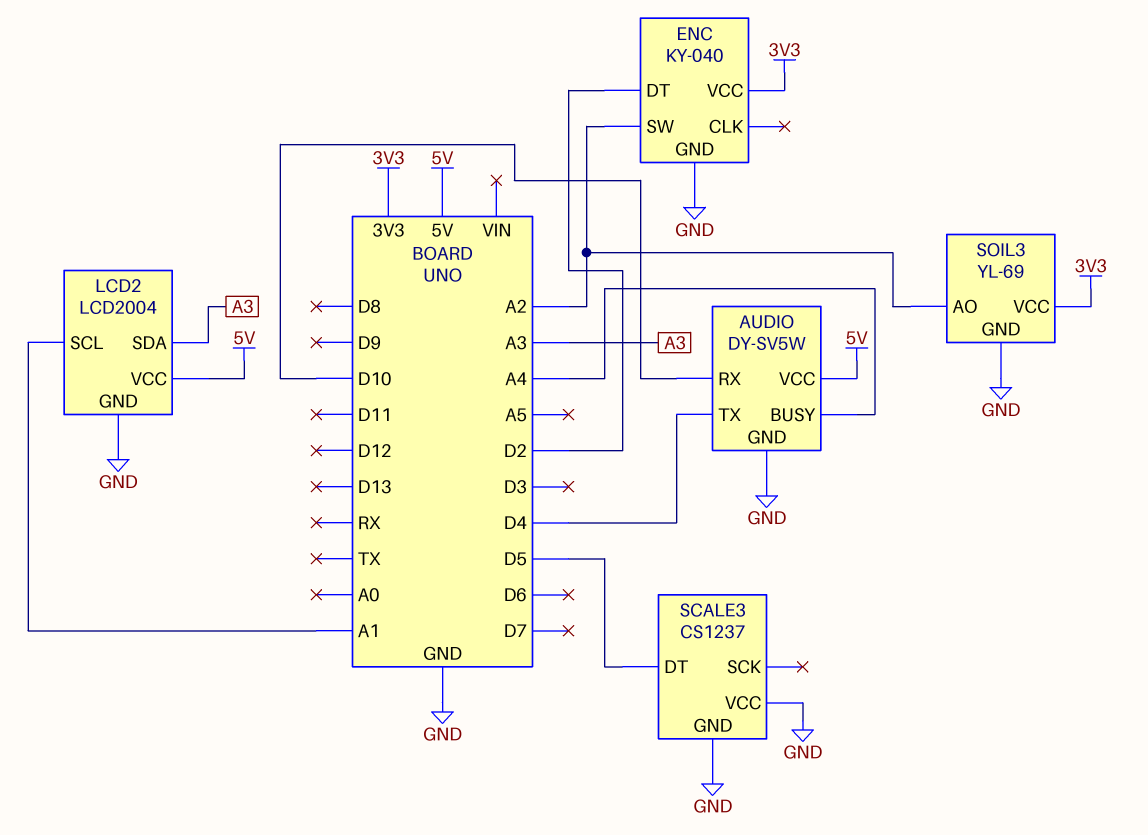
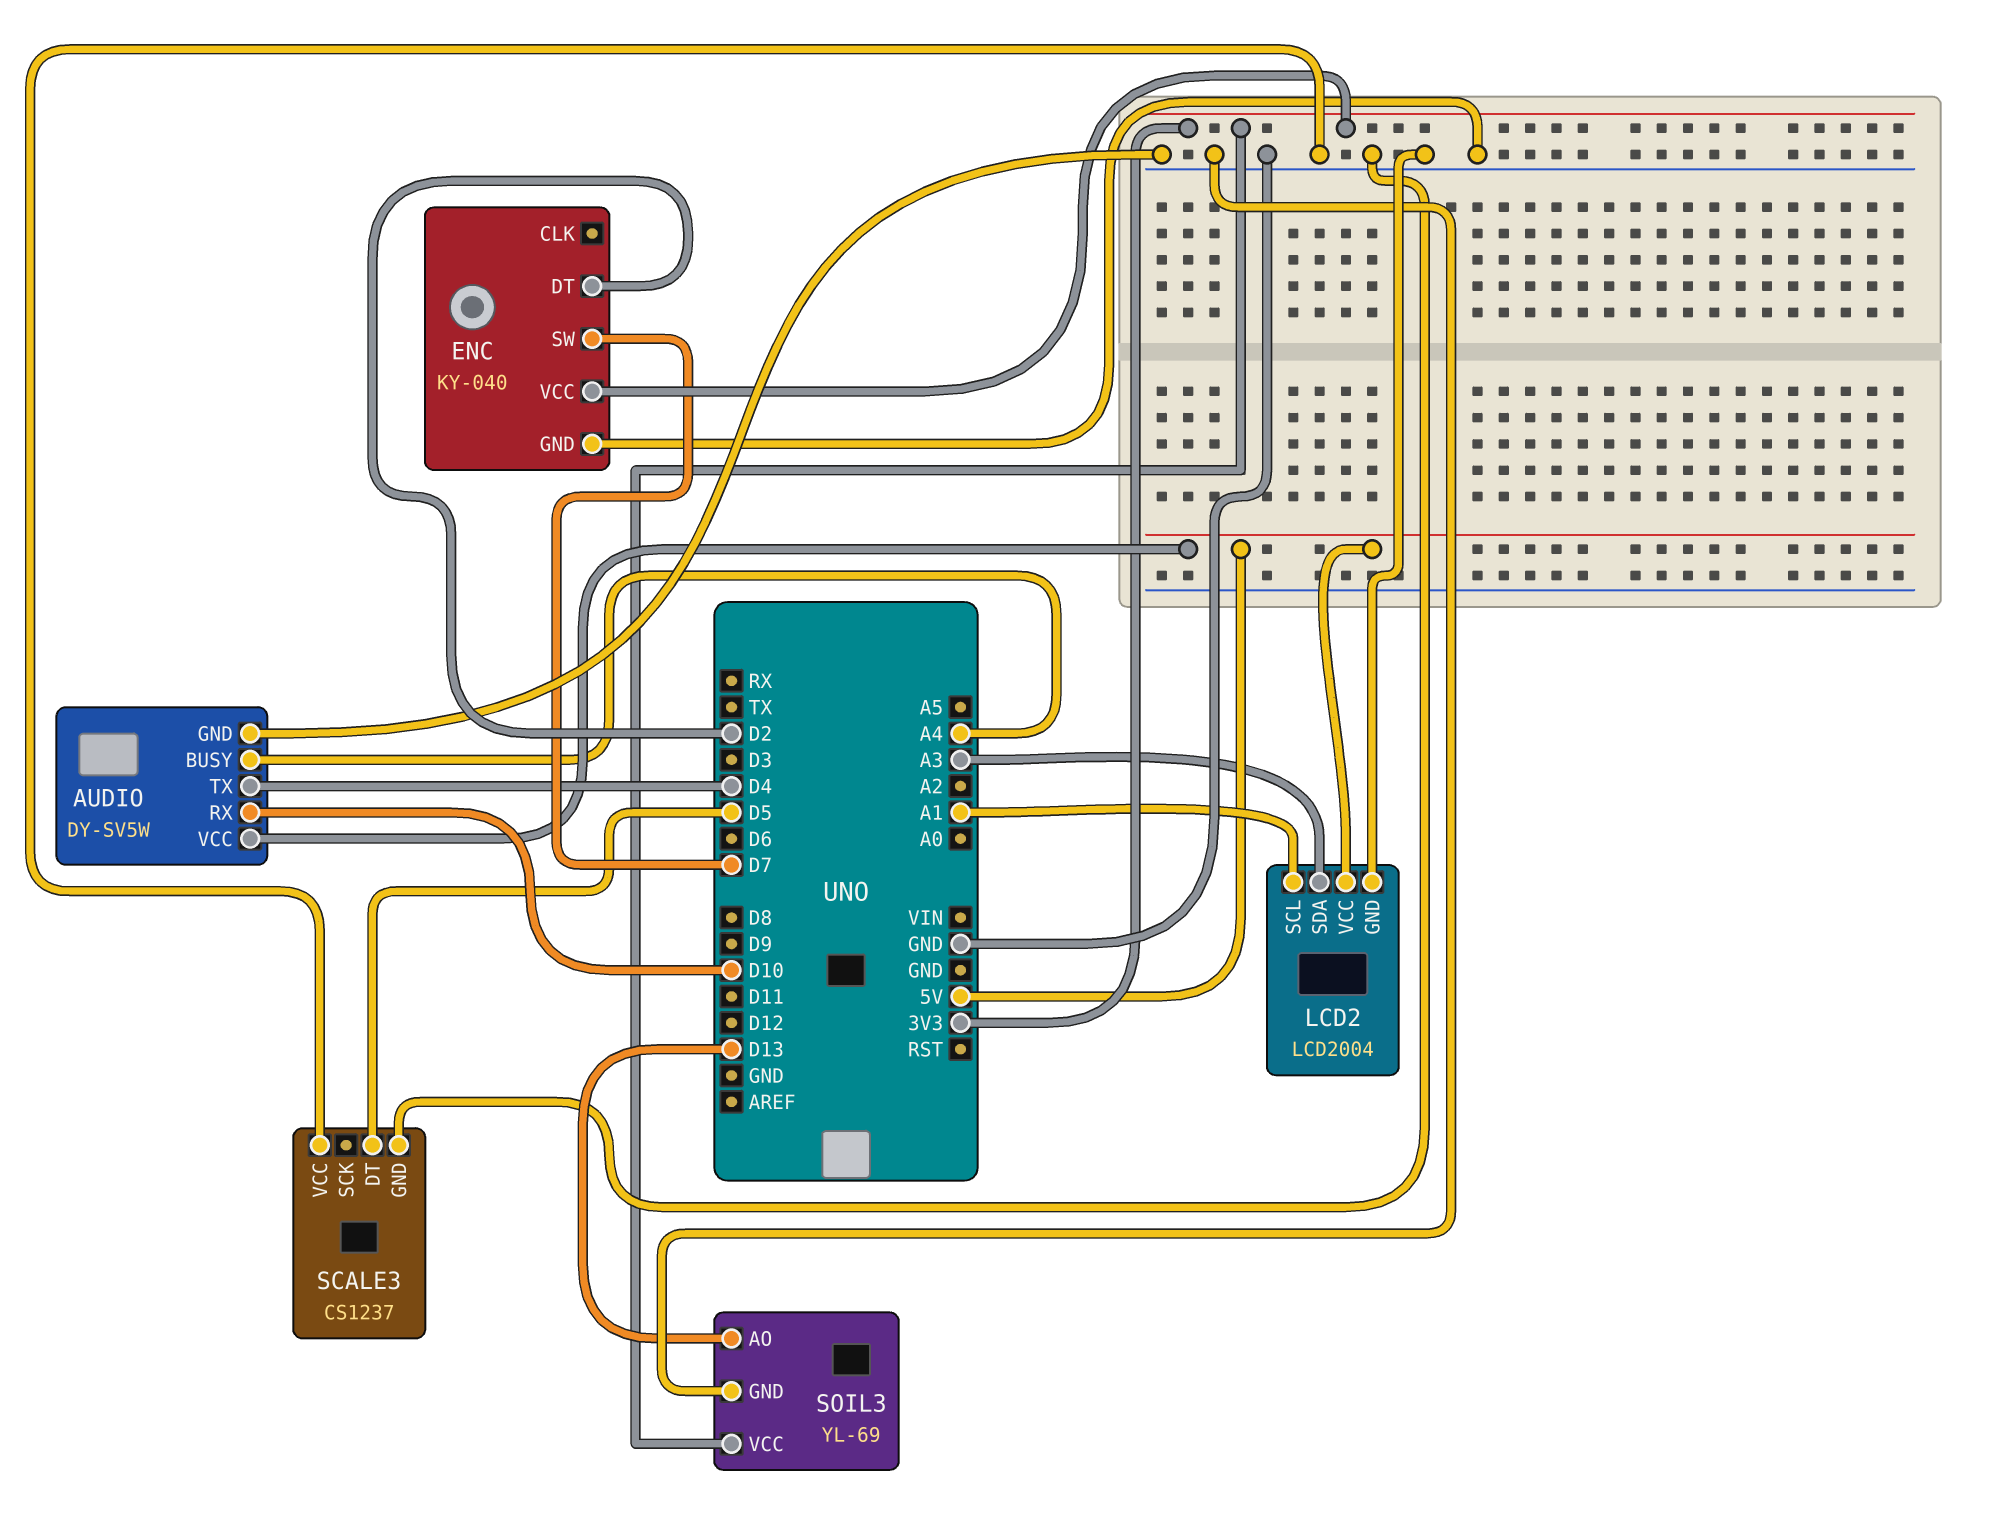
ENC pin SW: A2 -> D7
SOIL3 pin AO: A2 -> D13

